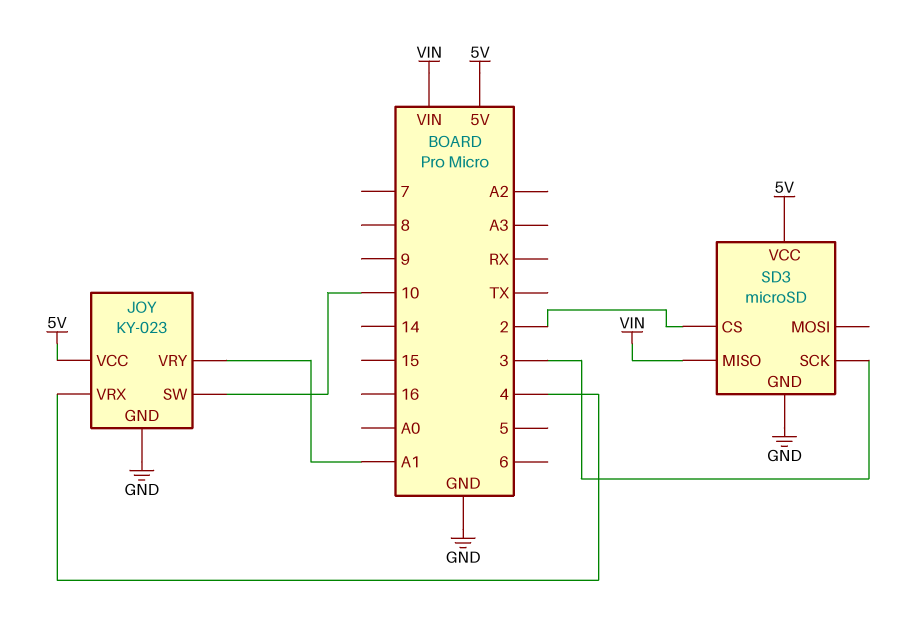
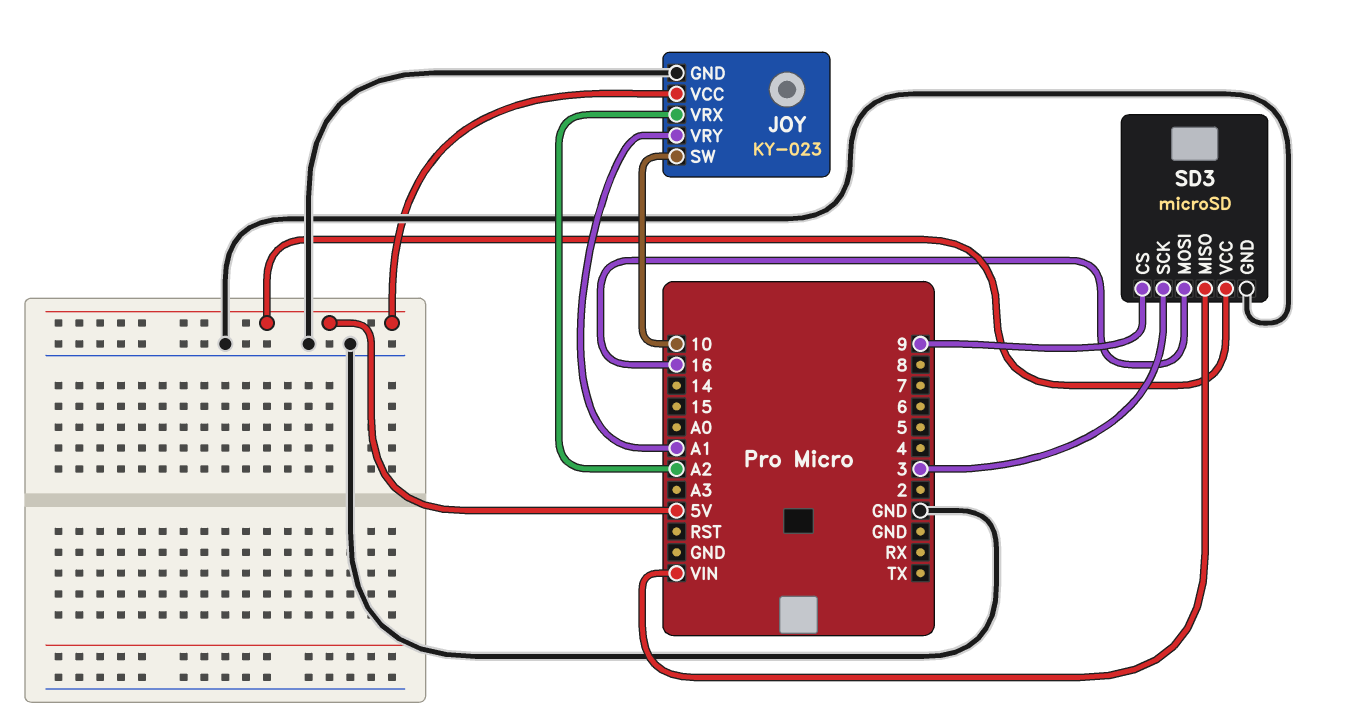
JOY pin VRX: 4 -> A2
SD3 pin CS: 2 -> 9
SD3 pin MOSI: none -> 16

